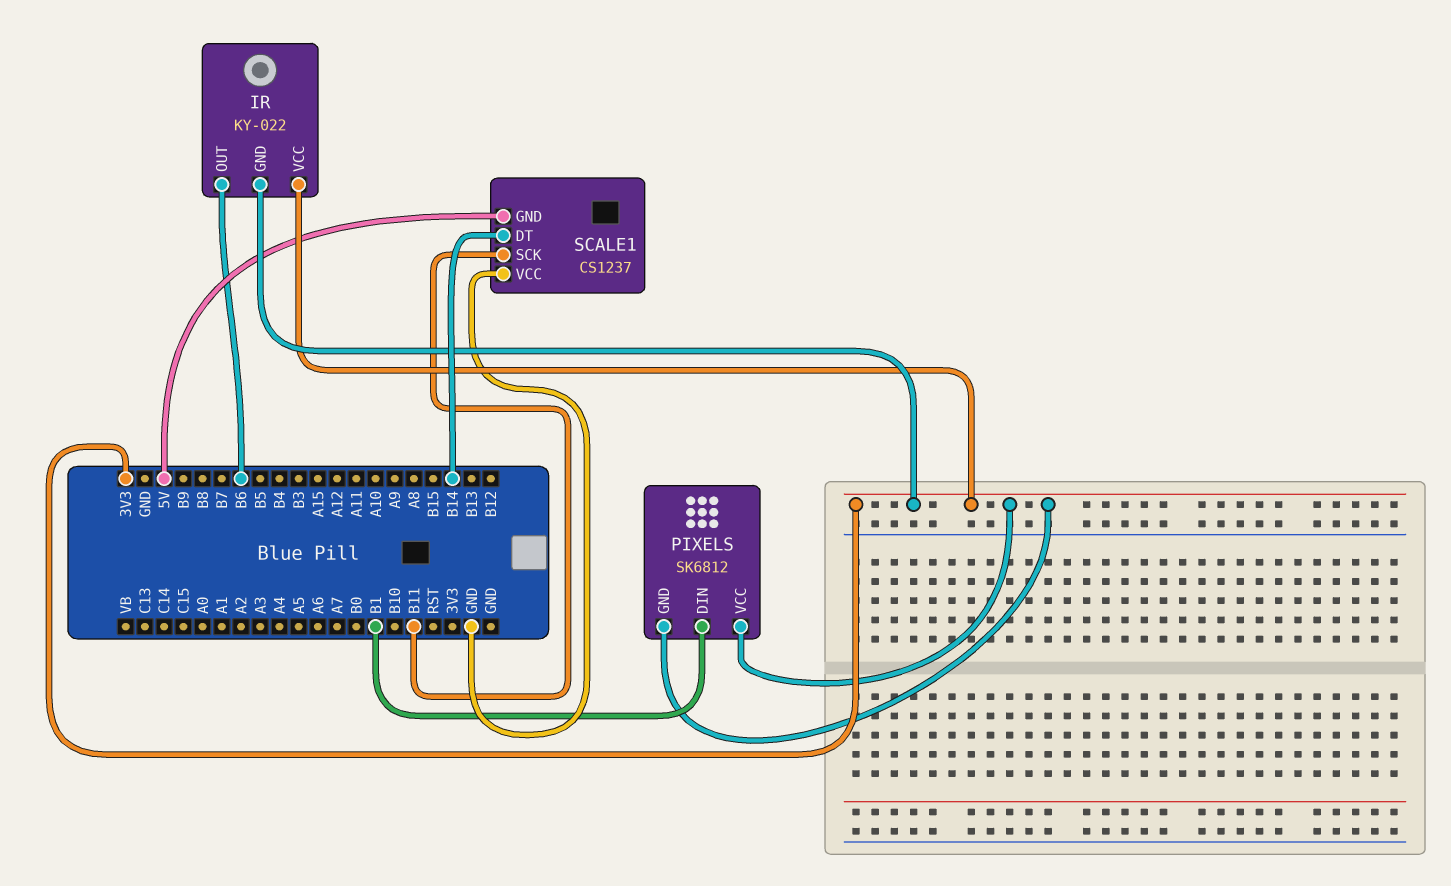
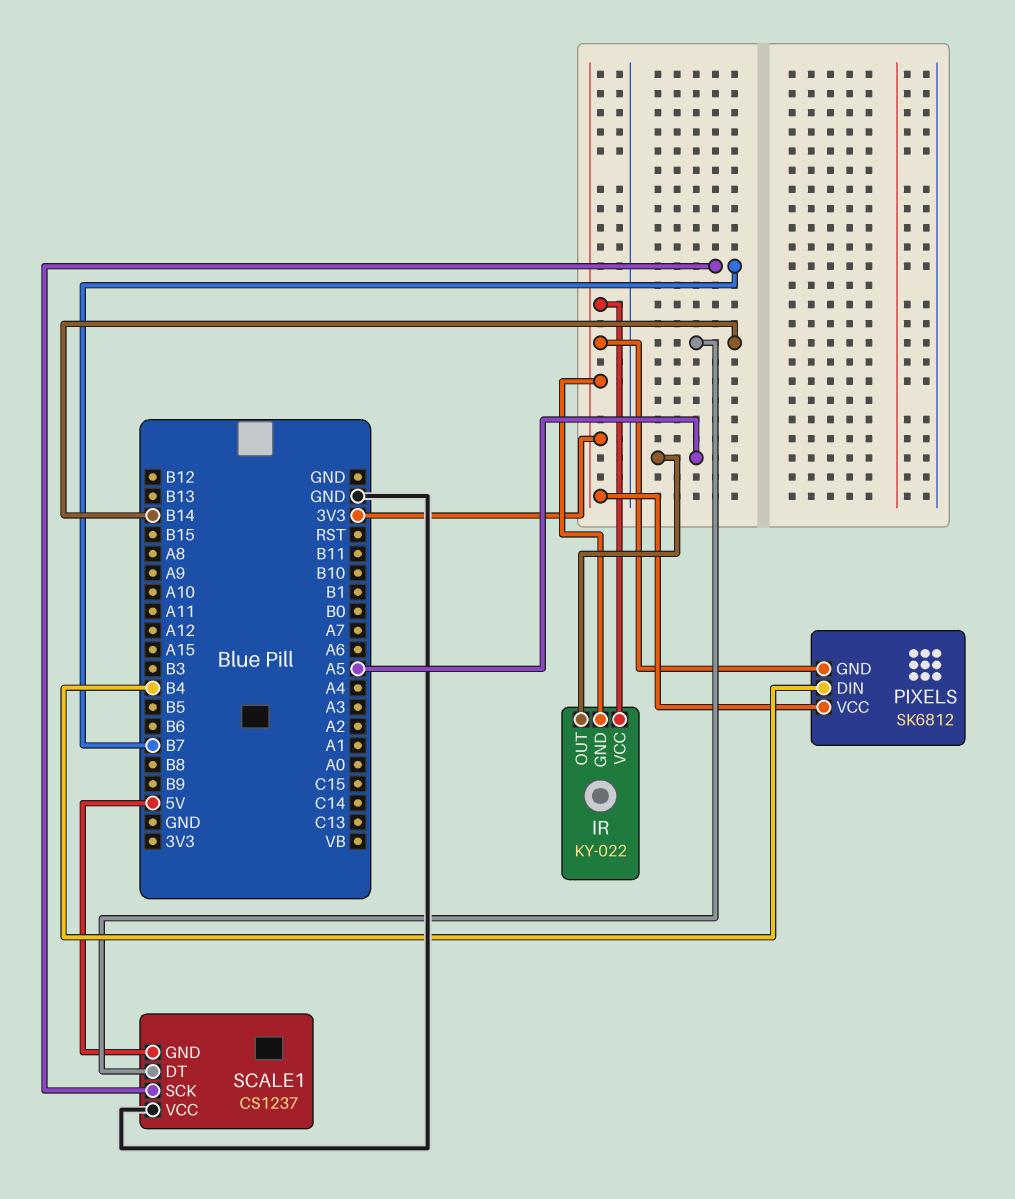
IR pin OUT: B6 -> A5
PIXELS pin DIN: B1 -> B4
SCALE1 pin SCK: B11 -> B7

